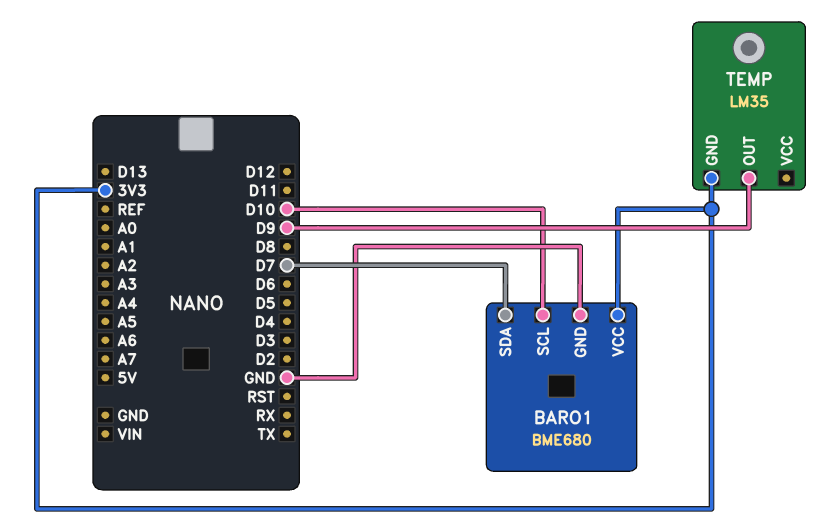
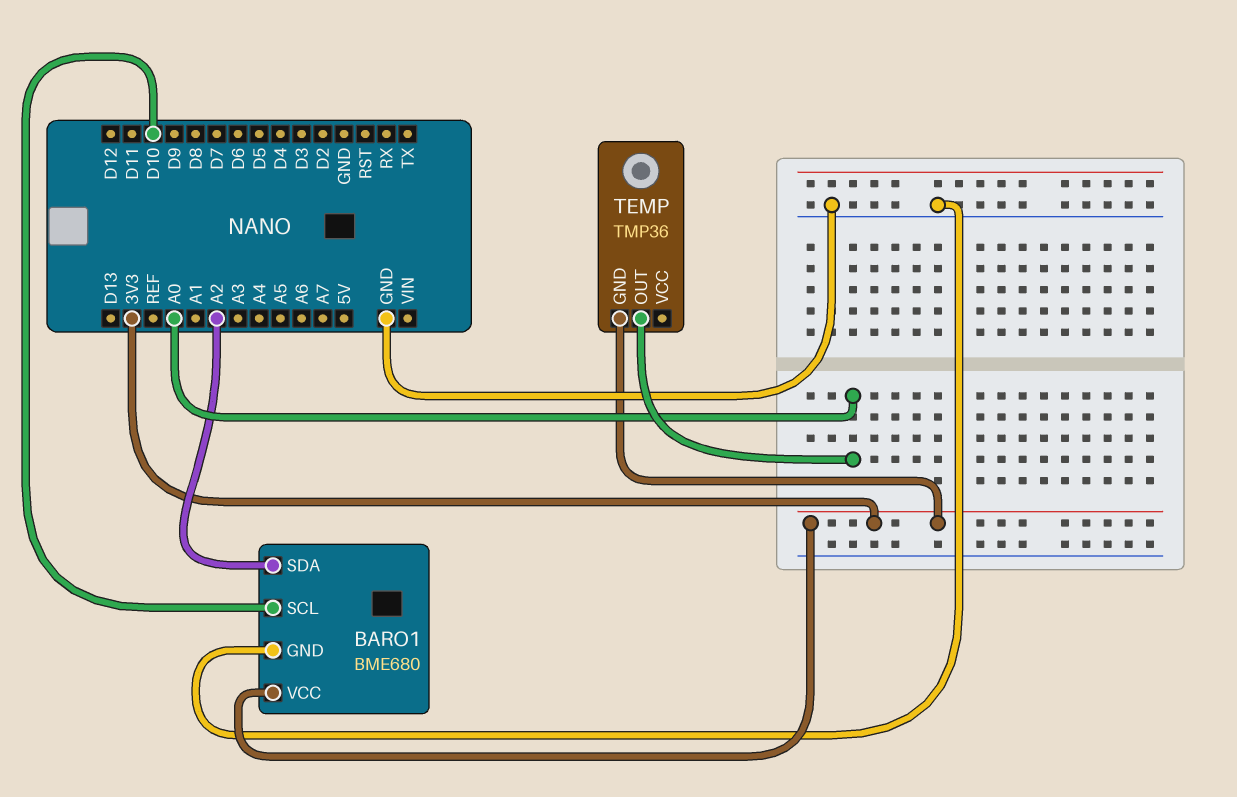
BARO1 pin SDA: D7 -> A2
TEMP: LM35 -> TMP36
TEMP pin OUT: D9 -> A0

